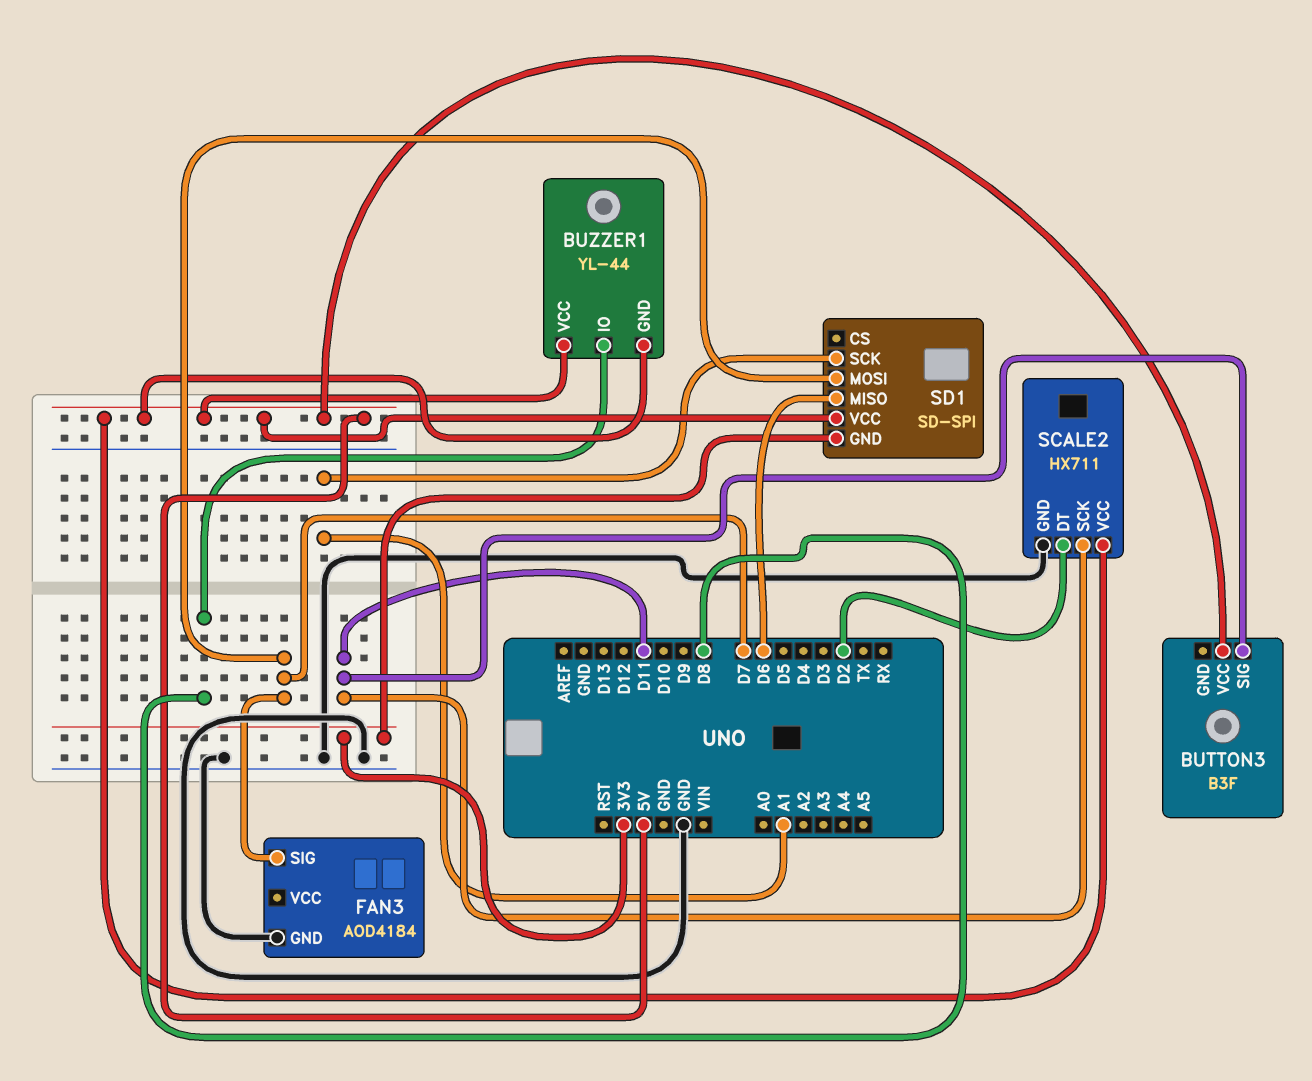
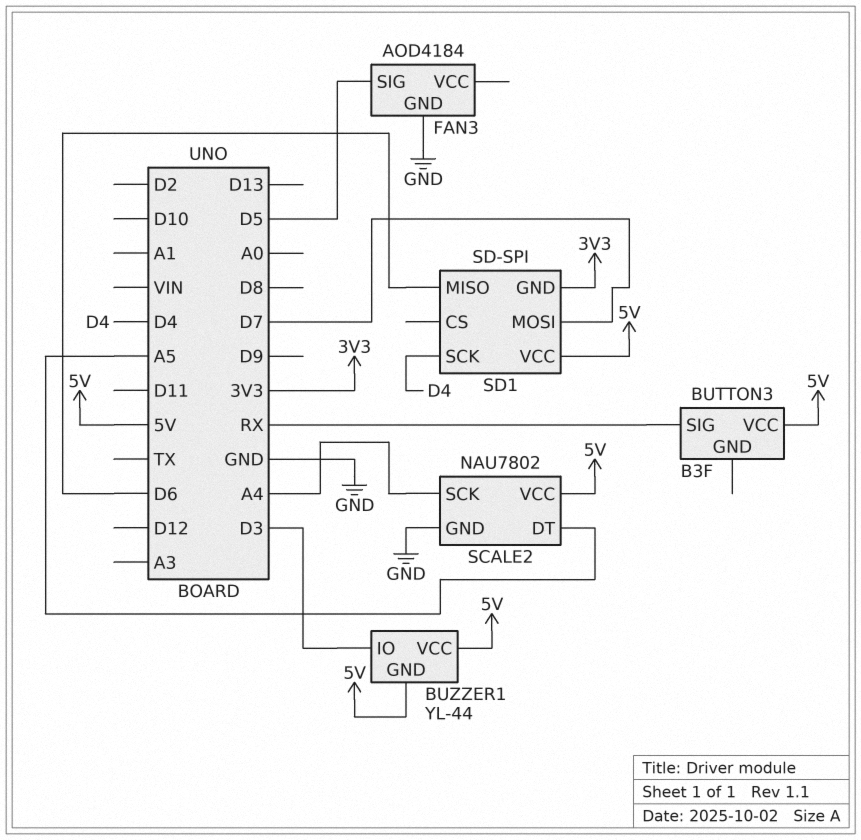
BUTTON3 pin SIG: D11 -> RX
BUZZER1 pin IO: D8 -> D3
FAN3 pin SIG: D7 -> D5
SCALE2: HX711 -> NAU7802
SCALE2 pin DT: D2 -> A5
SCALE2 pin SCK: D11 -> A4
SD1 pin SCK: A1 -> D4

